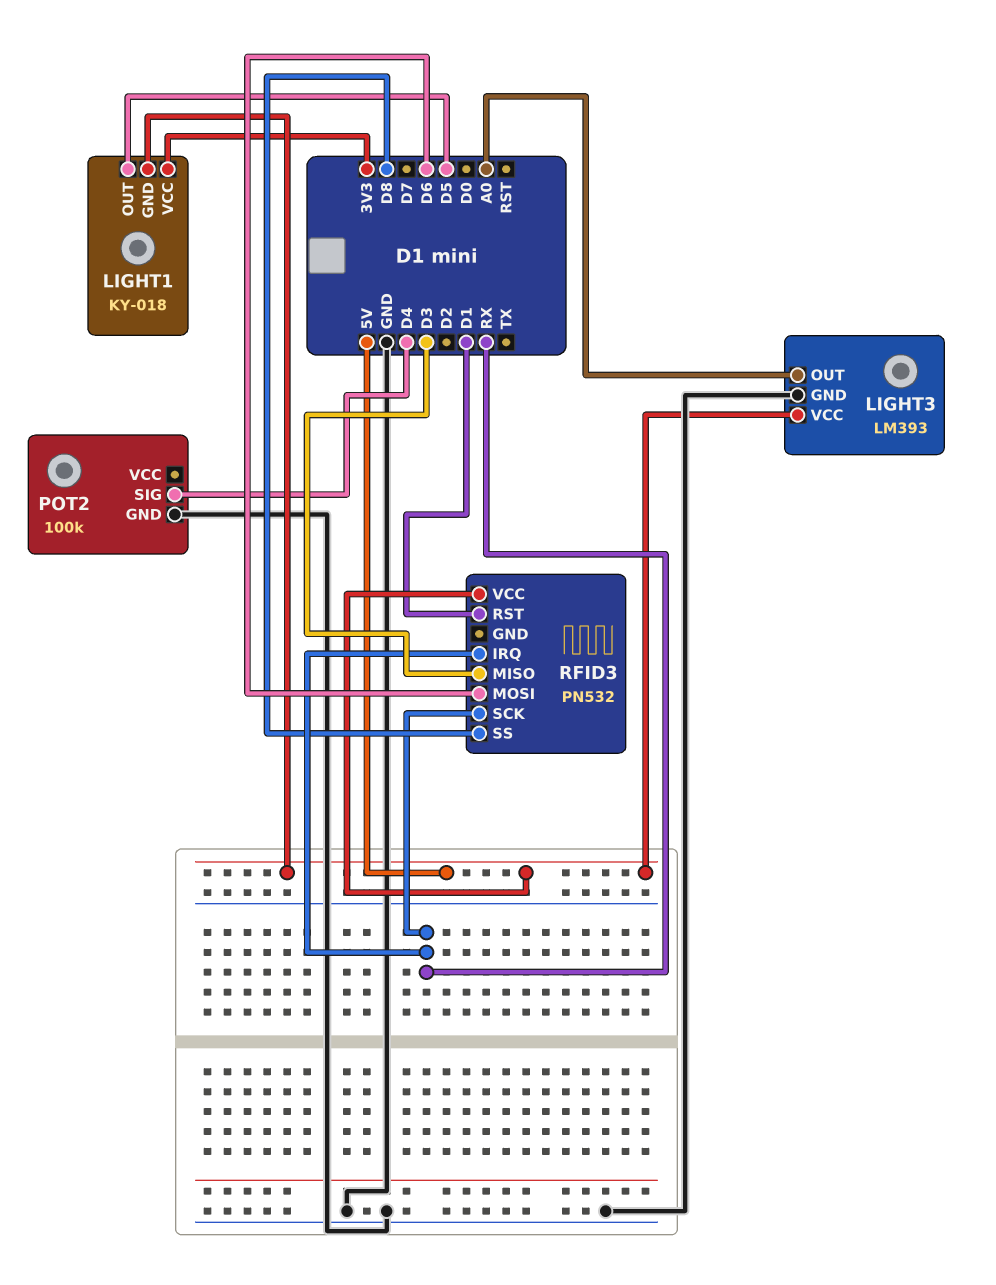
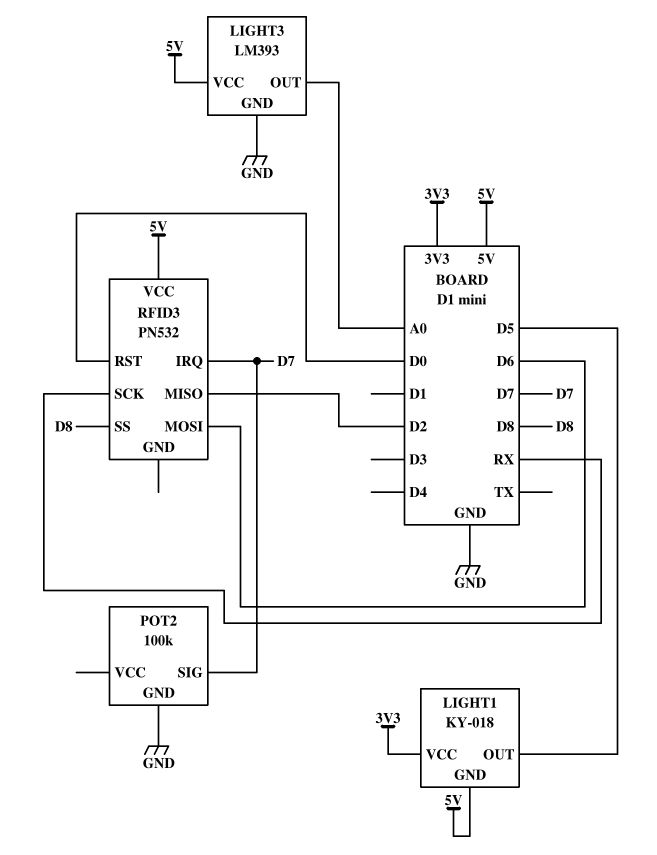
POT2 pin SIG: D4 -> D7
RFID3 pin IRQ: RX -> D7
RFID3 pin MISO: D3 -> D2
RFID3 pin RST: D1 -> D0

